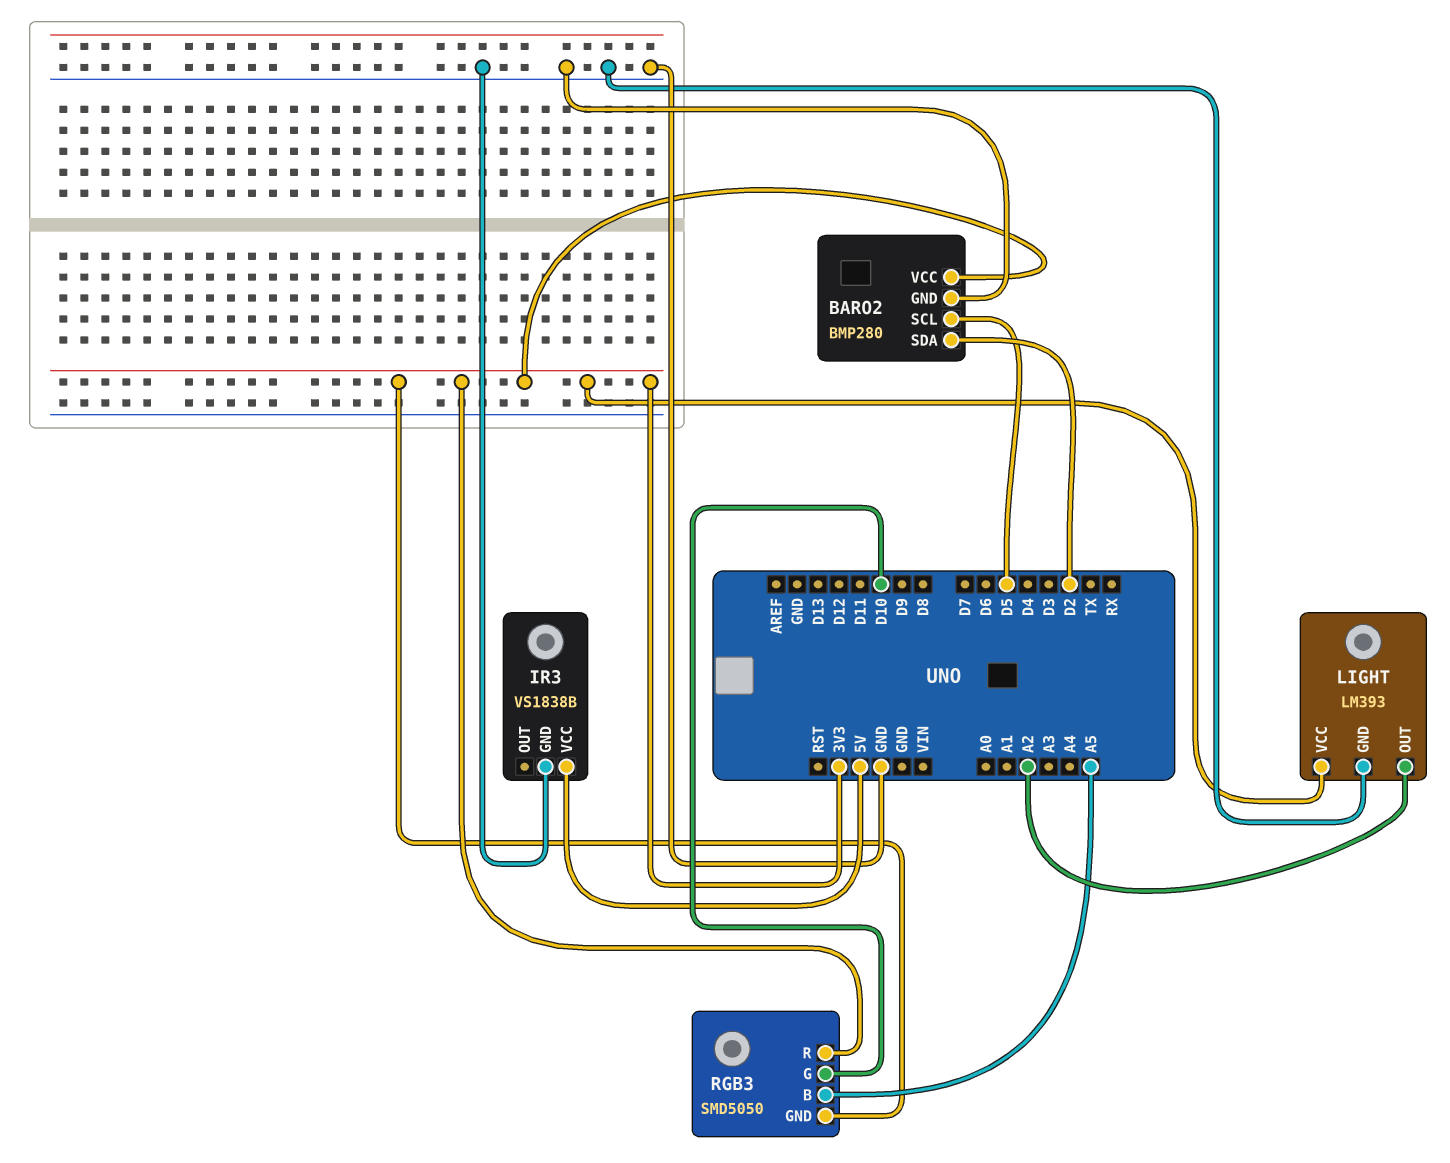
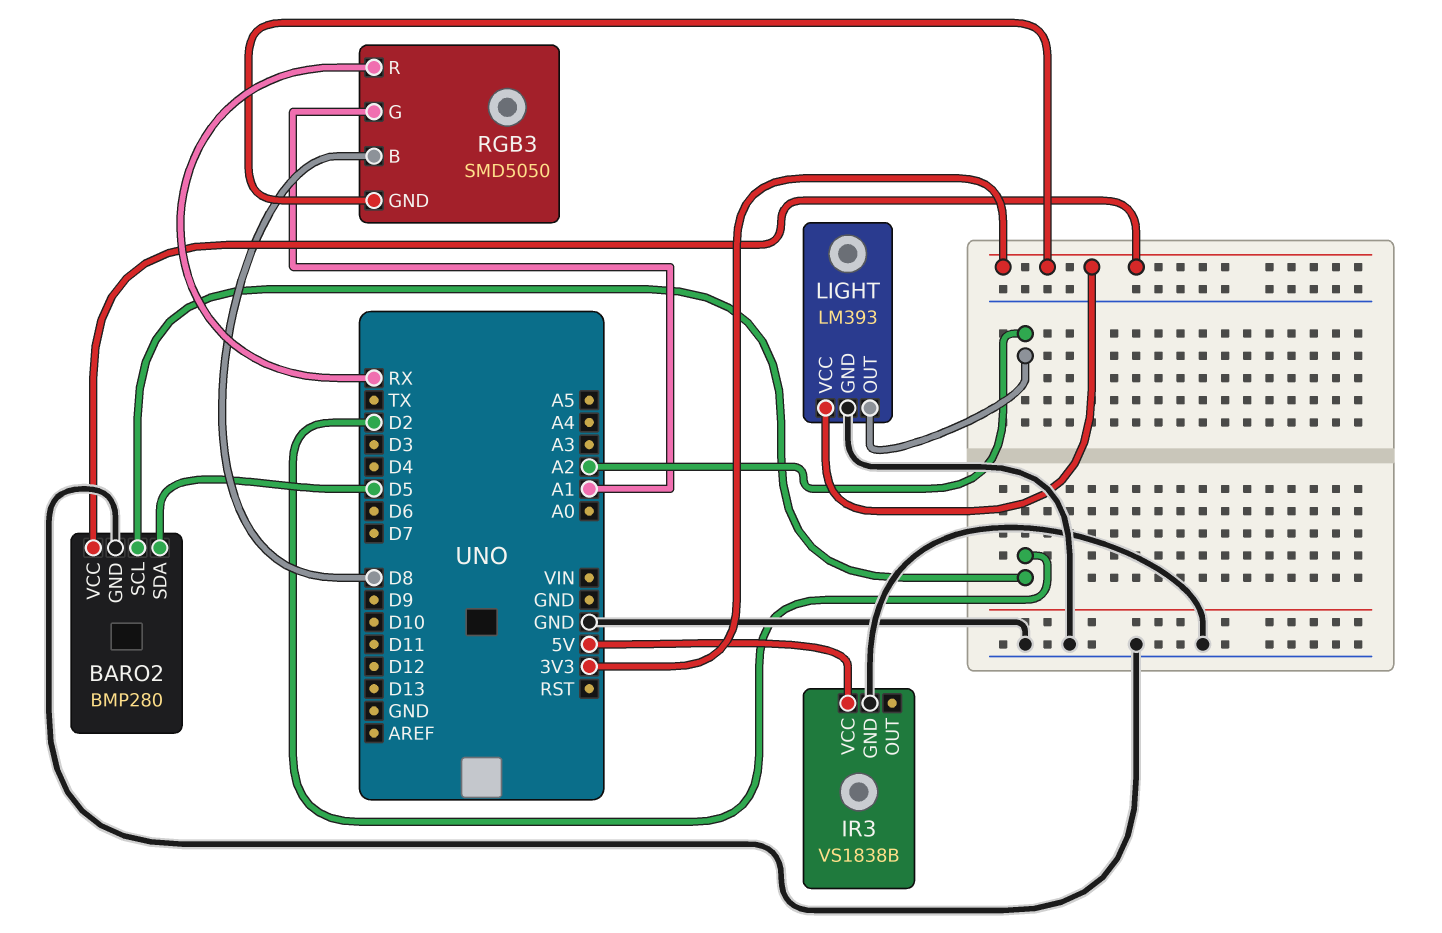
BARO2 pin SCL: D5 -> D2
BARO2 pin SDA: D2 -> D5
RGB3 pin B: A5 -> D8
RGB3 pin G: D10 -> A1
RGB3 pin R: 3V3 -> RX

